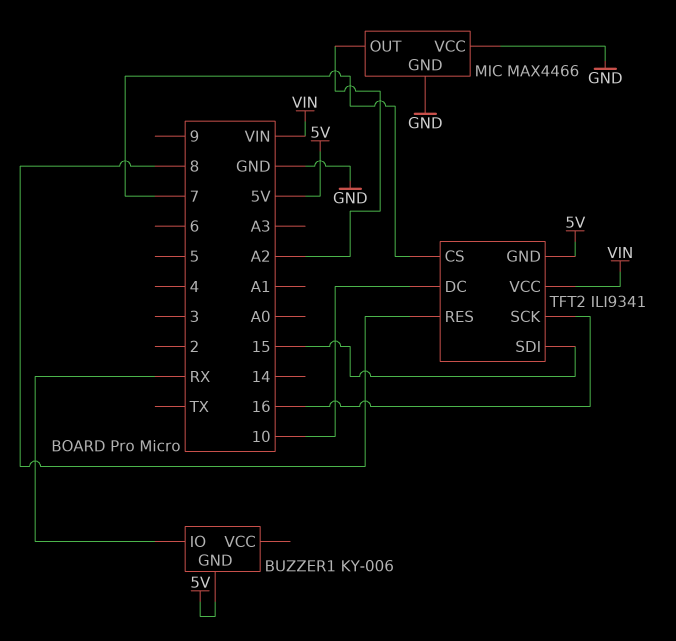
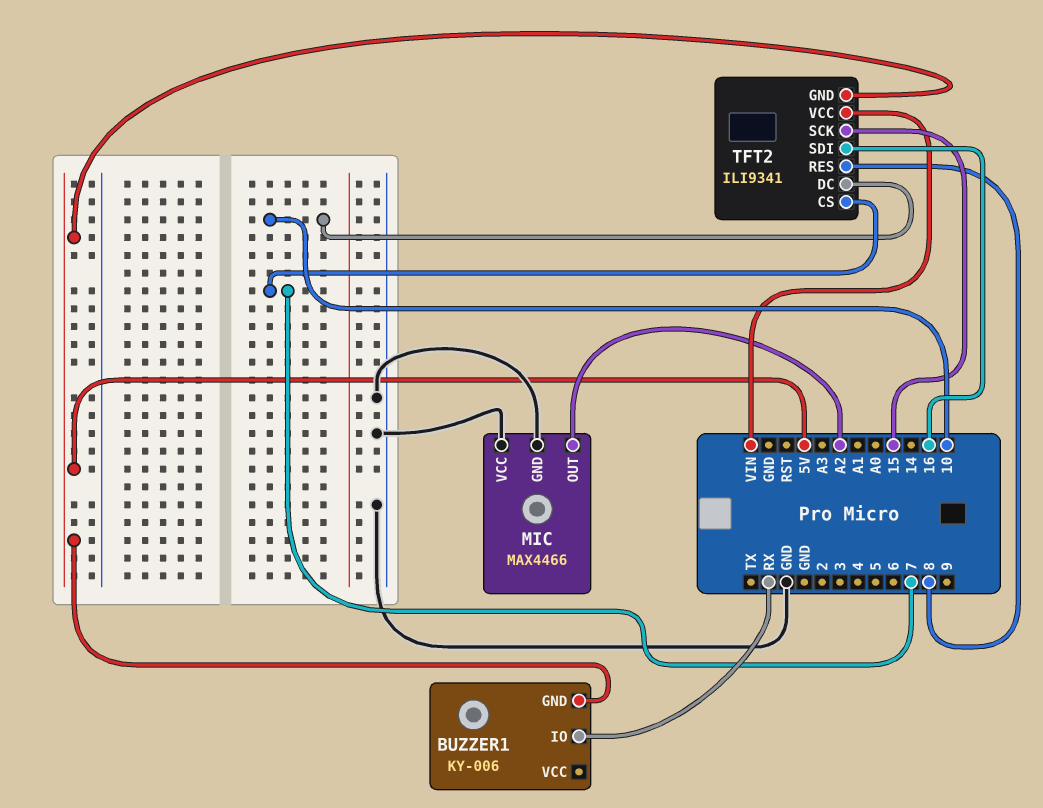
TFT2 pin SCK: 16 -> 15
TFT2 pin SDI: 15 -> 16

